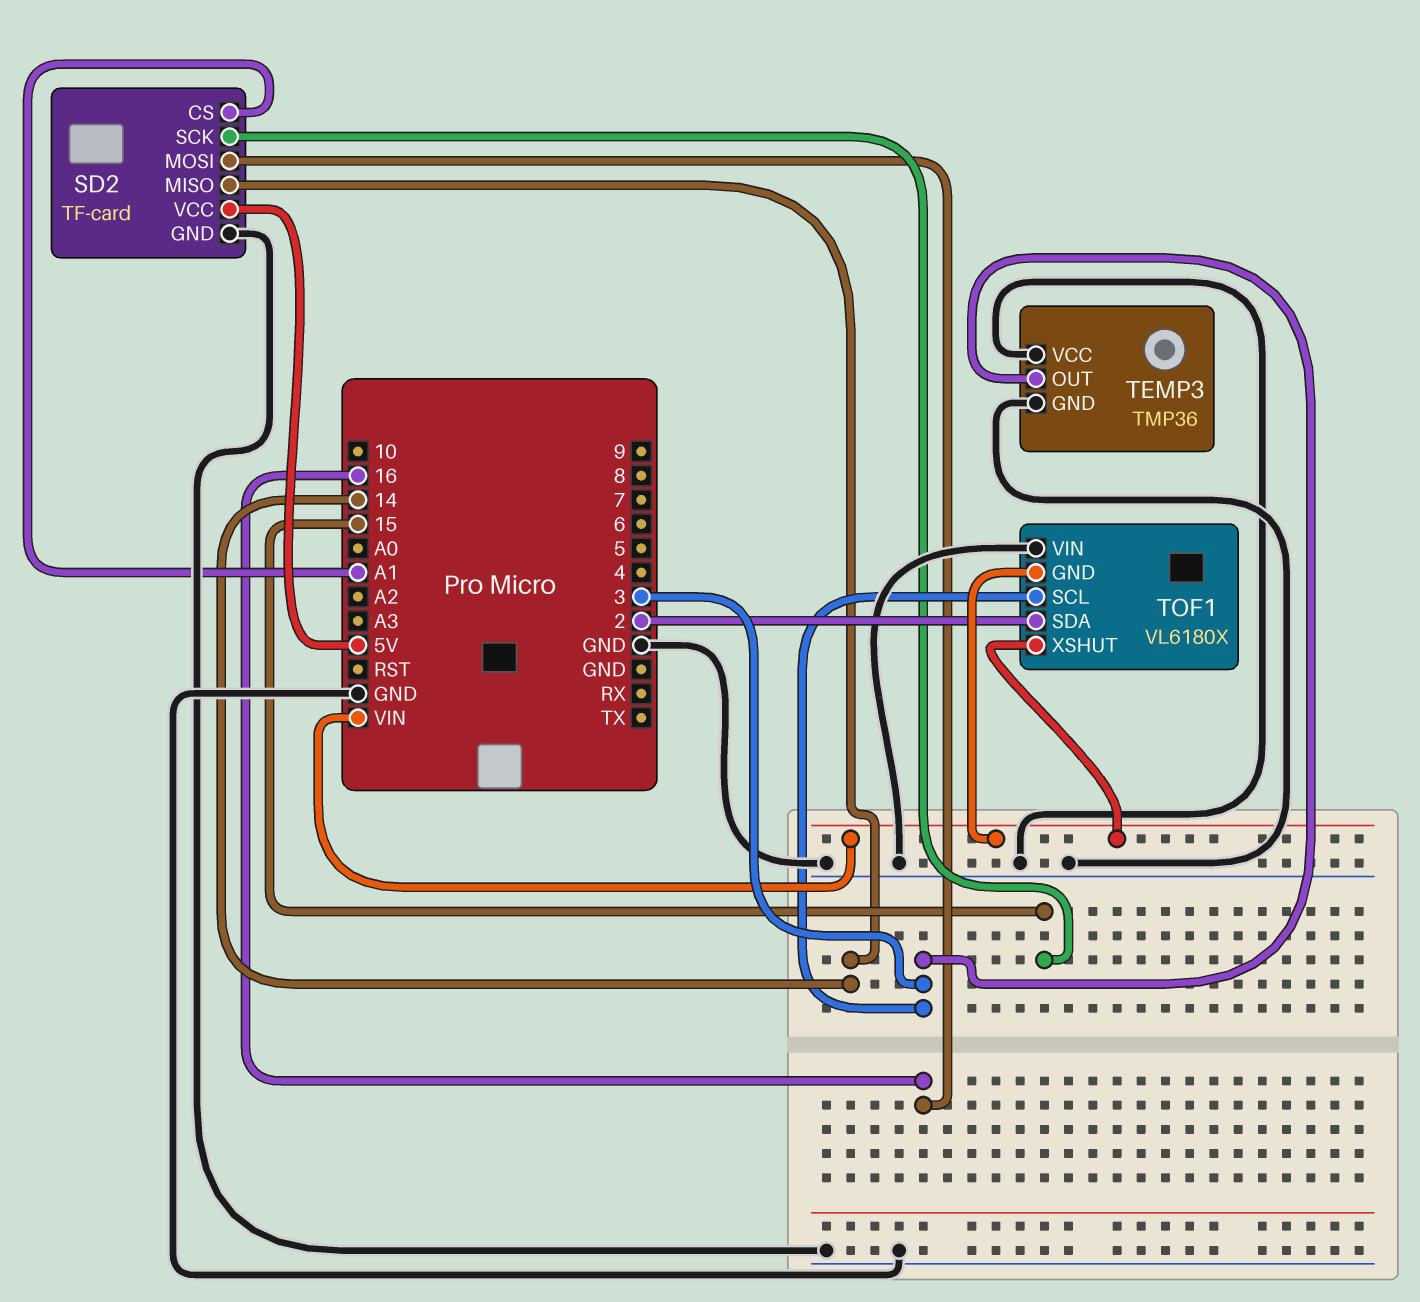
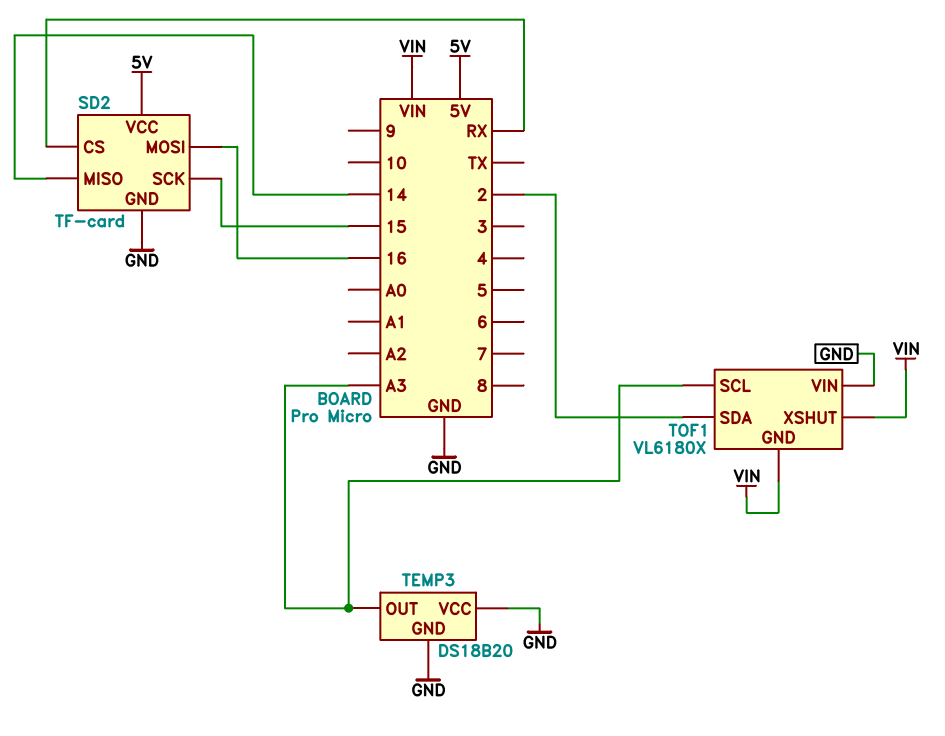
SD2 pin CS: A1 -> RX
TEMP3: TMP36 -> DS18B20
TEMP3 pin OUT: 3 -> A3
TOF1 pin SCL: 3 -> A3

